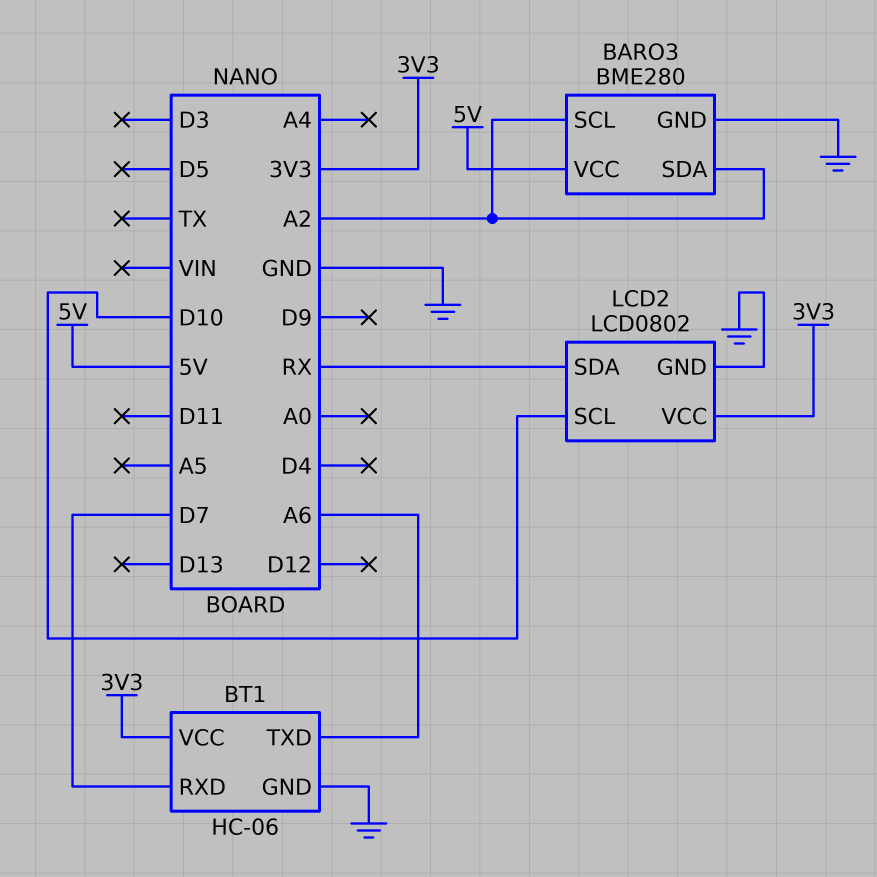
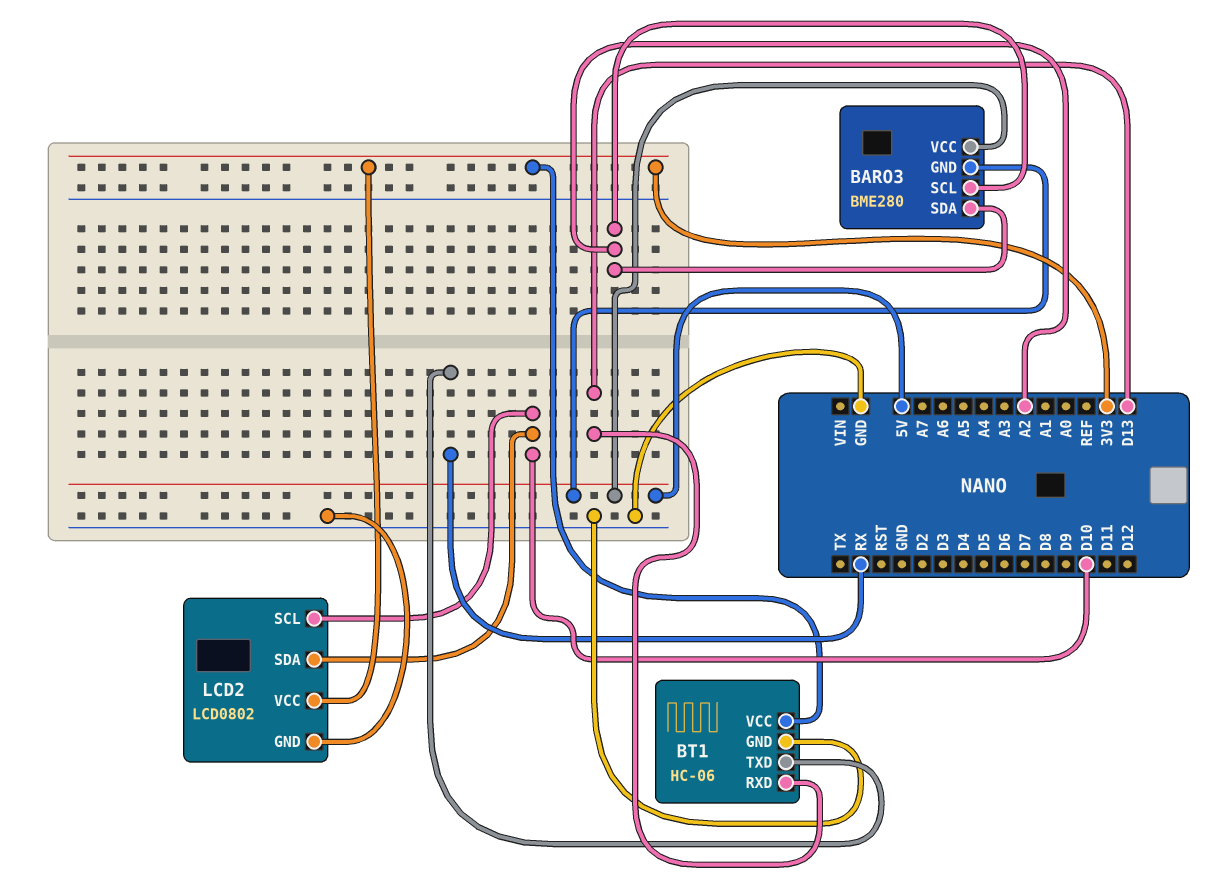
BARO3 pin GND: GND -> 5V
BT1 pin RXD: D7 -> D13
BT1 pin TXD: A6 -> RX
LCD2 pin SDA: RX -> D10

